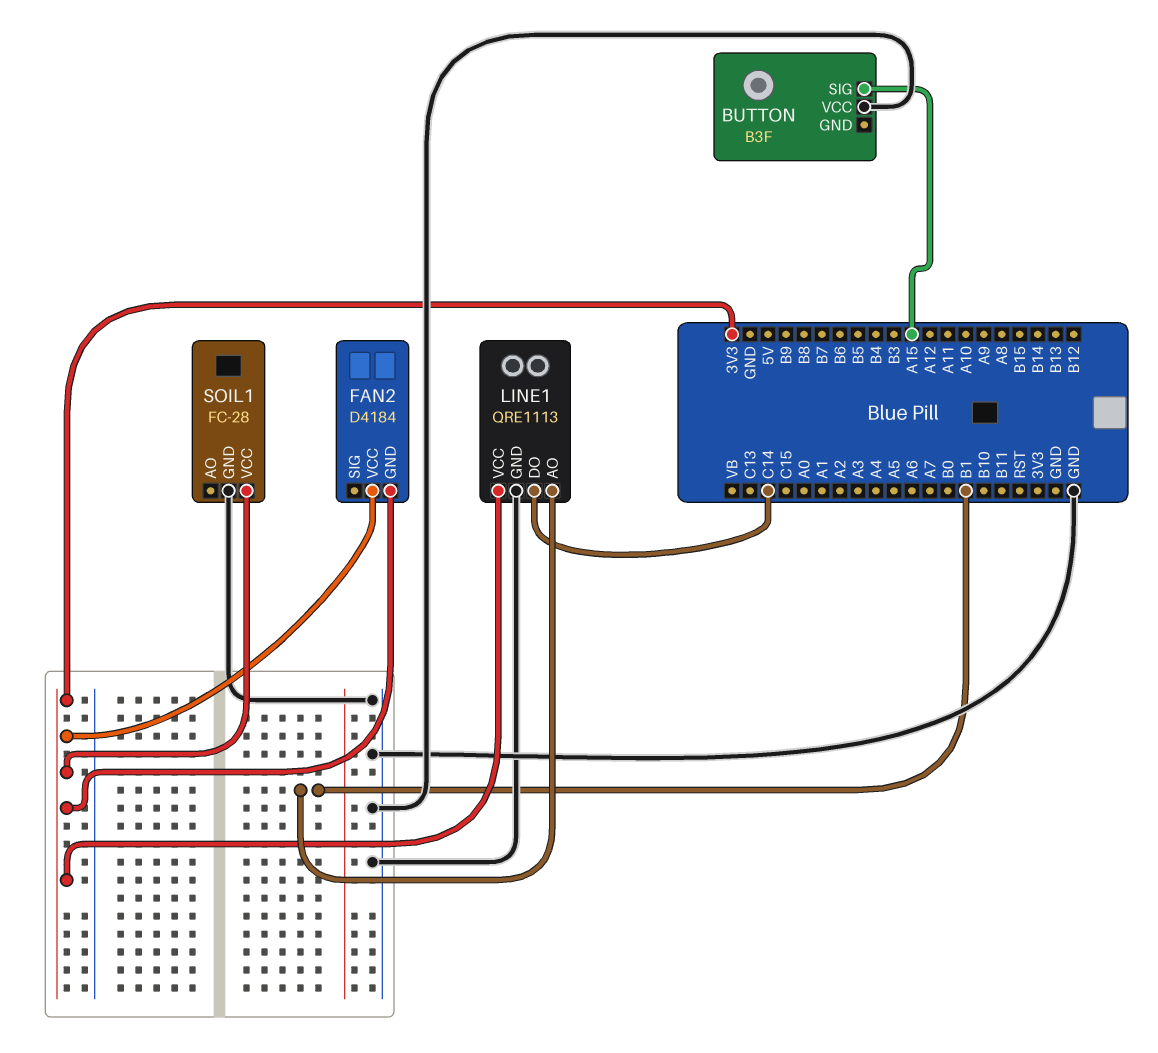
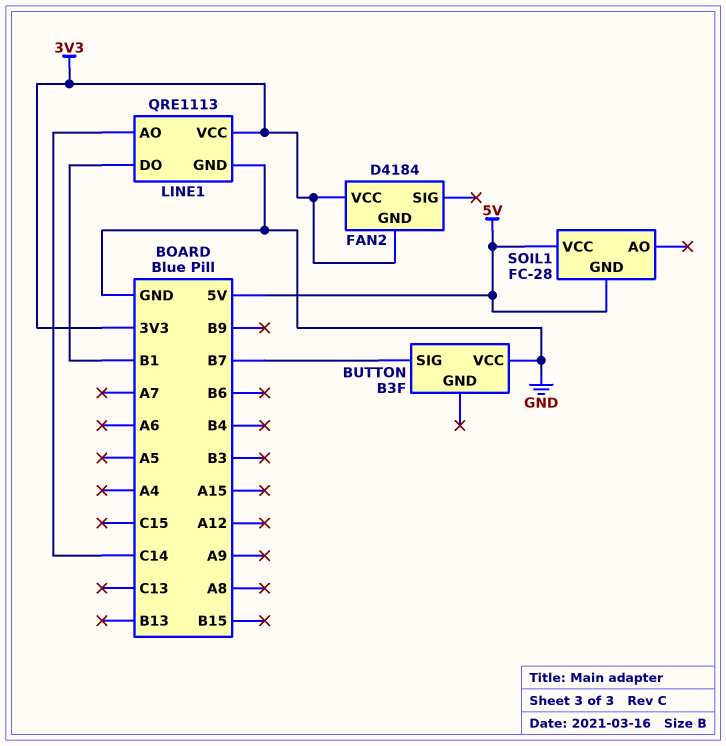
BUTTON pin SIG: A15 -> B7
LINE1 pin AO: B1 -> C14
LINE1 pin DO: C14 -> B1
SOIL1 pin GND: GND -> 5V
SOIL1 pin VCC: 3V3 -> 5V

